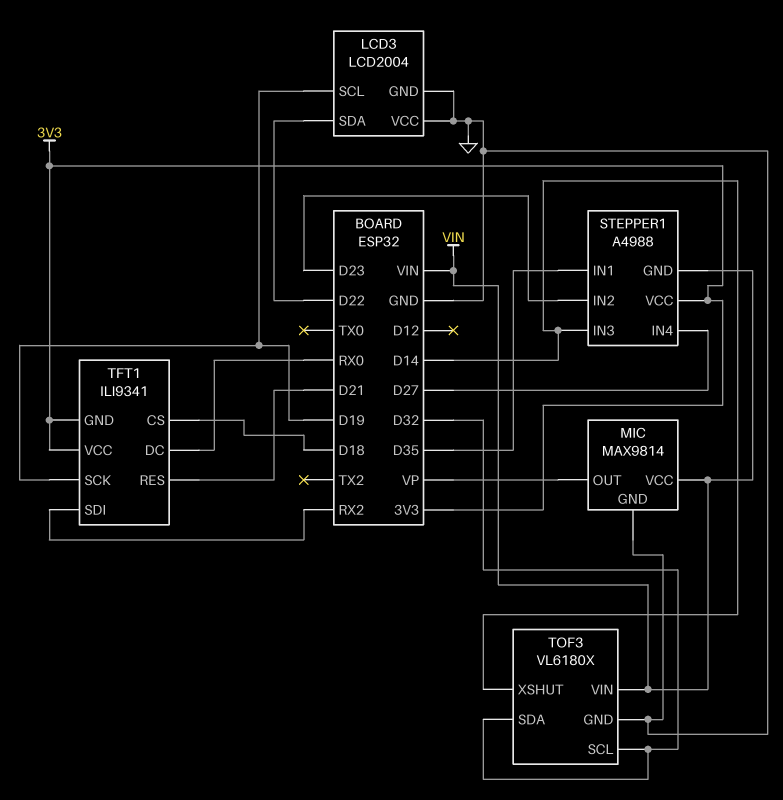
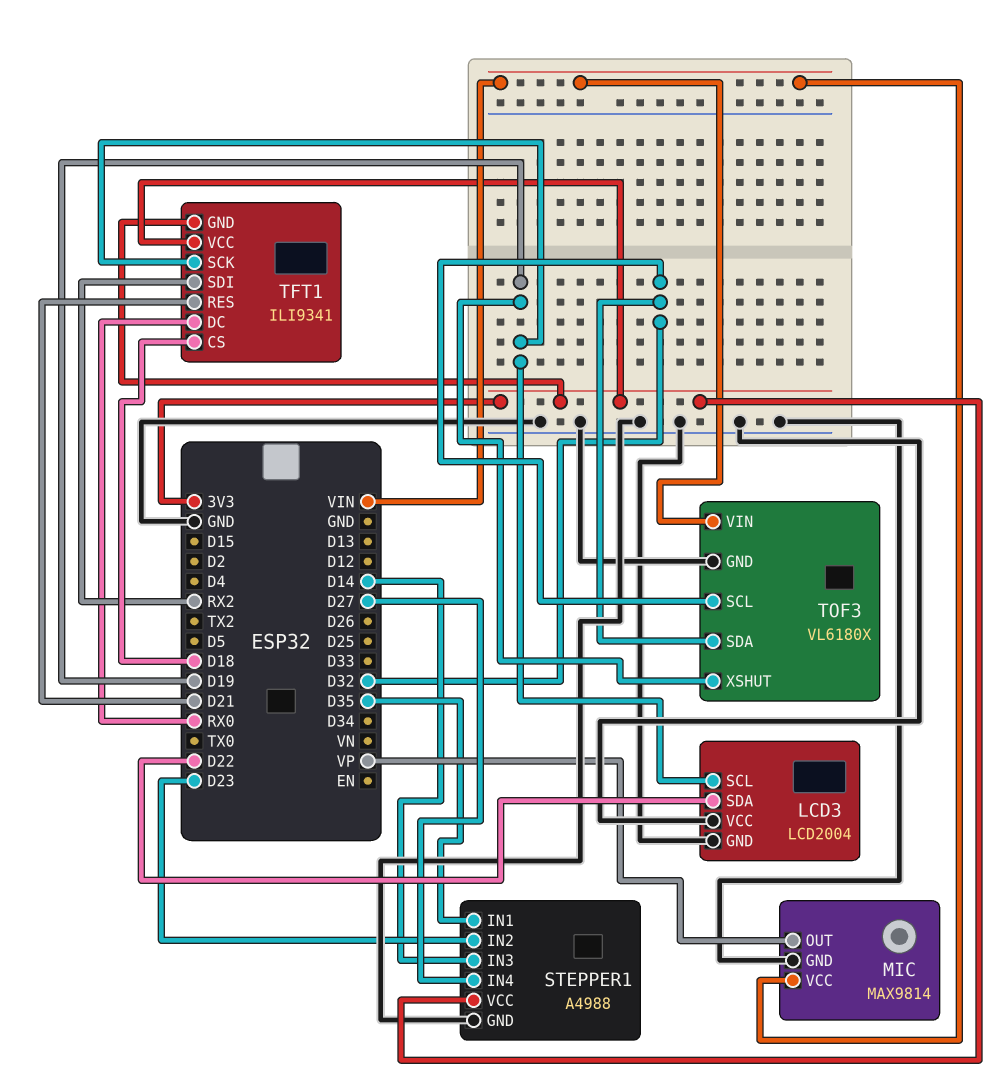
STEPPER1 pin GND: VIN -> GND
TOF3 pin XSHUT: D14 -> D19

